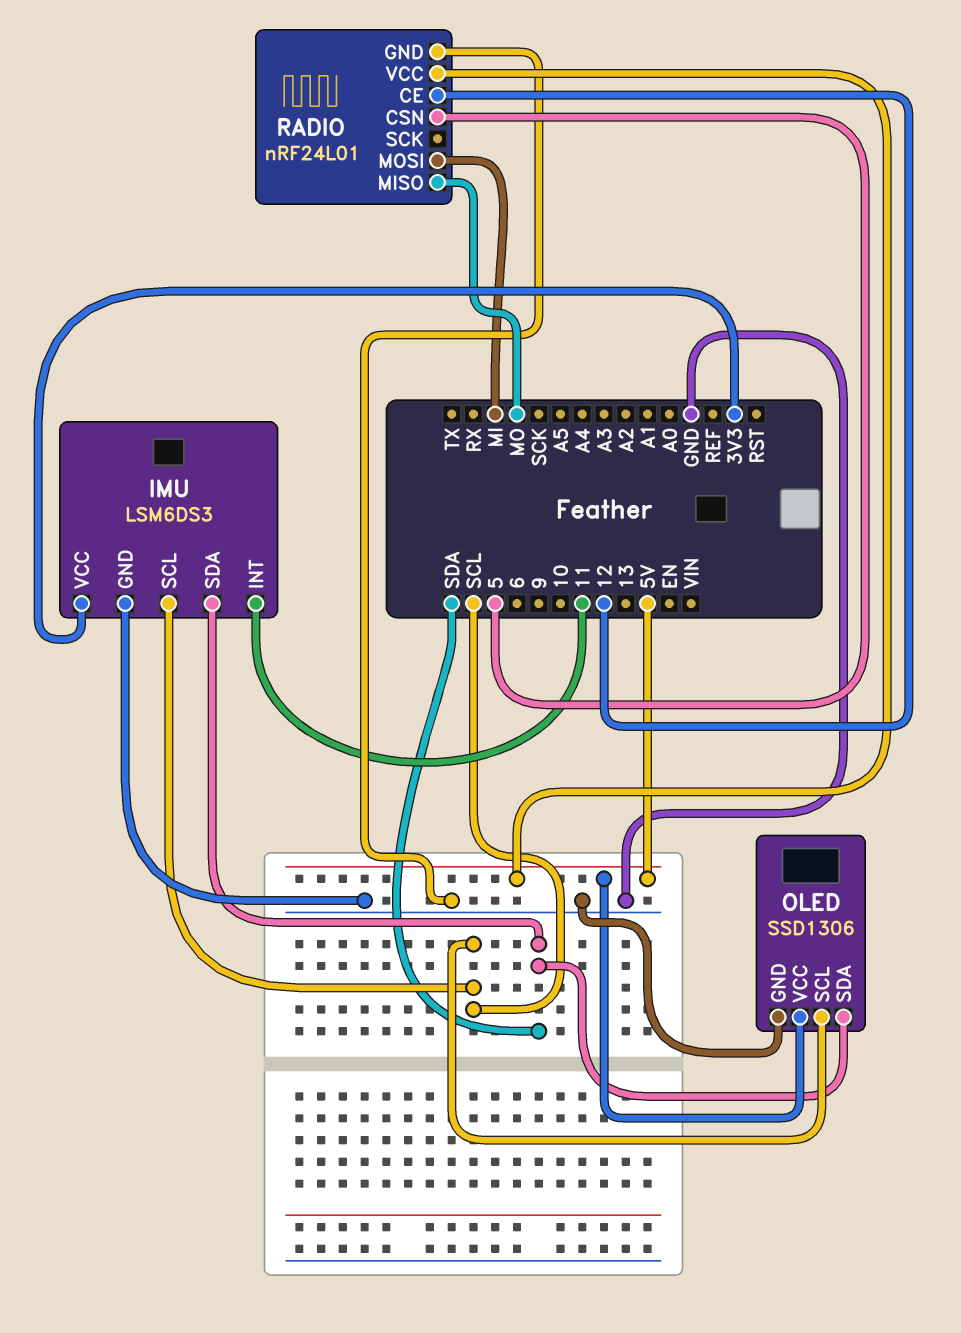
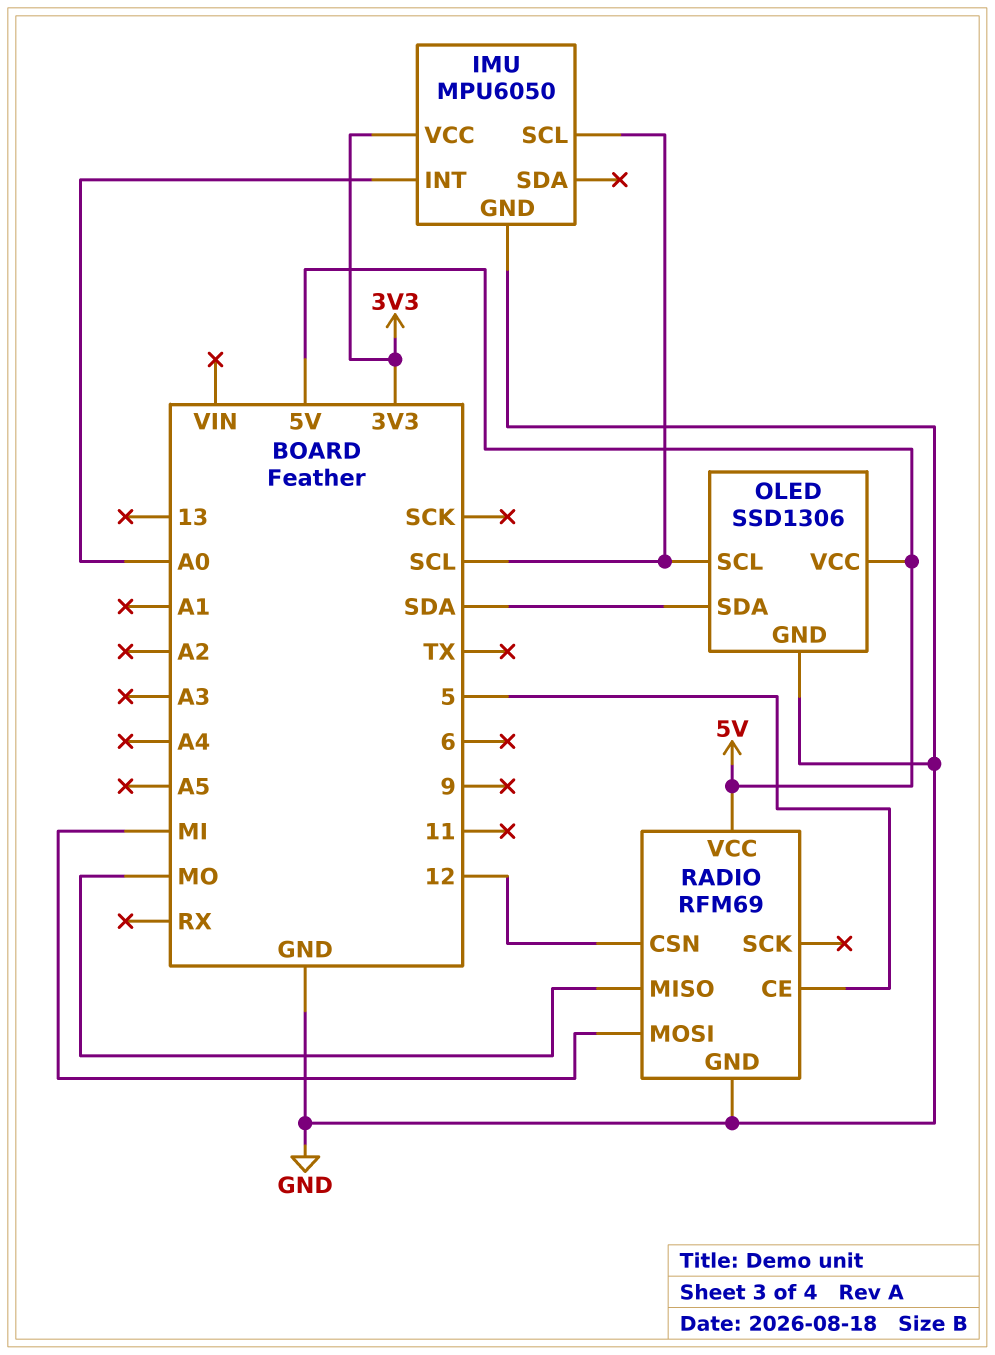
IMU: LSM6DS3 -> MPU6050
IMU pin INT: 11 -> A0
IMU pin SDA: SDA -> none
RADIO: nRF24L01 -> RFM69
RADIO pin CE: 12 -> 5
RADIO pin CSN: 5 -> 12

